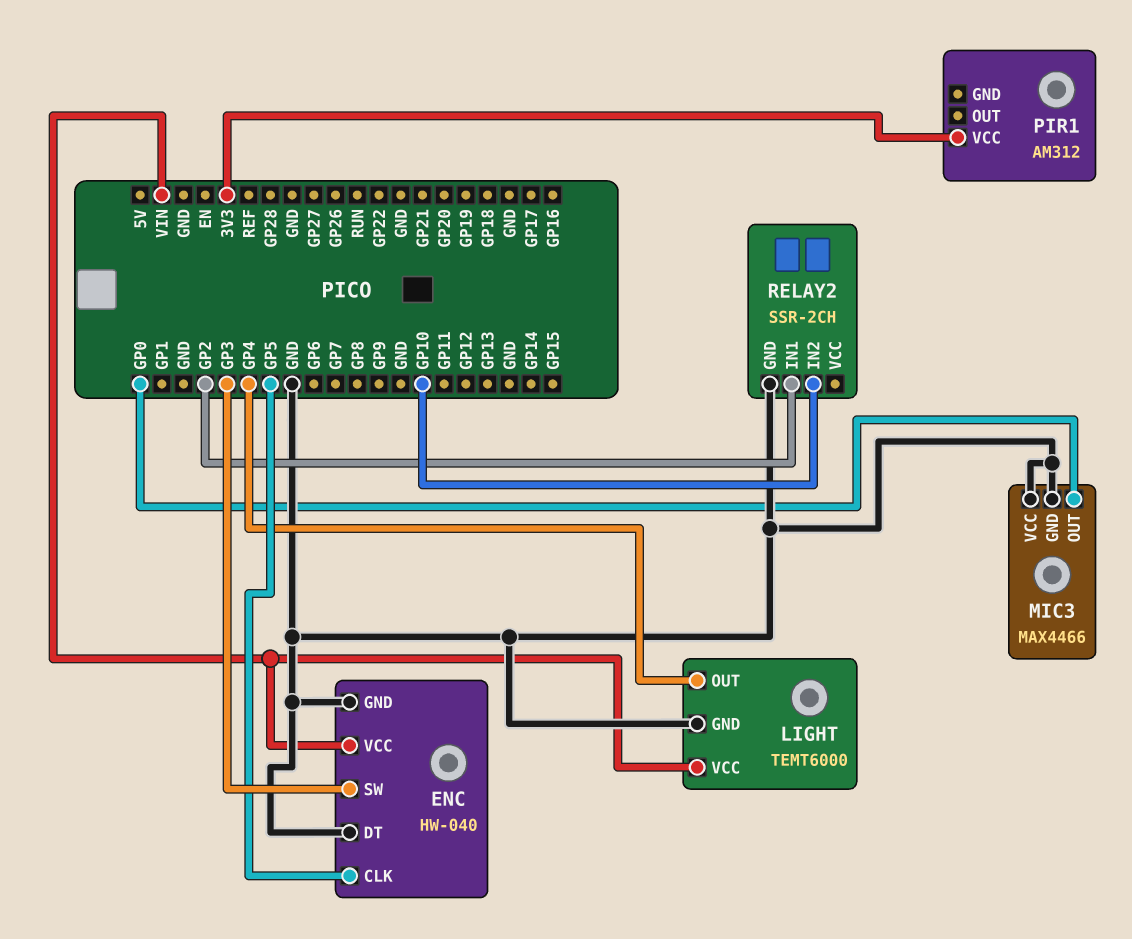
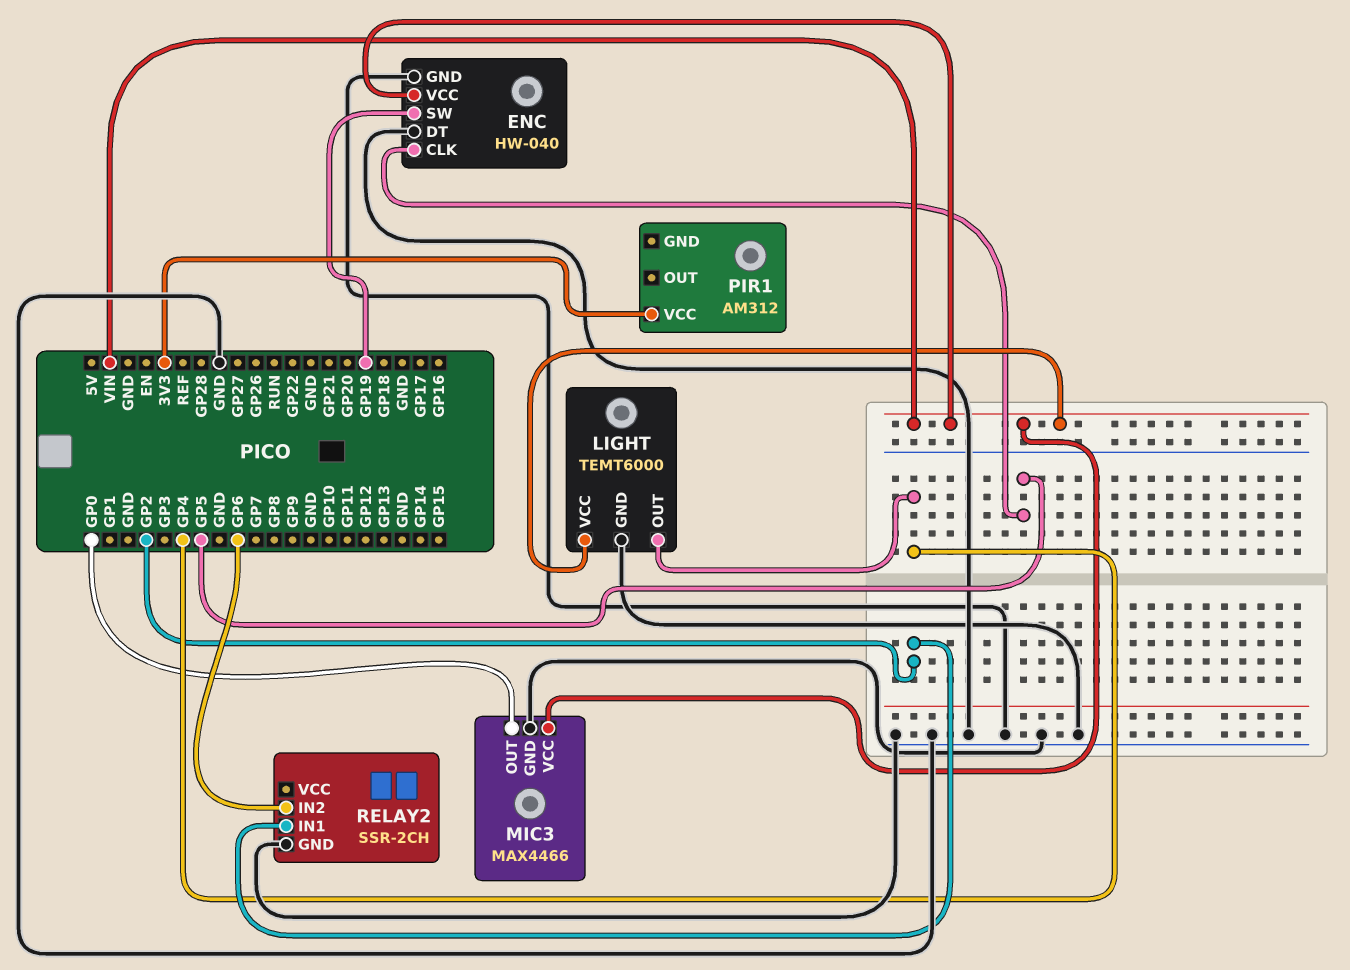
ENC pin SW: GP3 -> GP19
MIC3 pin VCC: GND -> VIN
RELAY2 pin IN2: GP10 -> GP6

